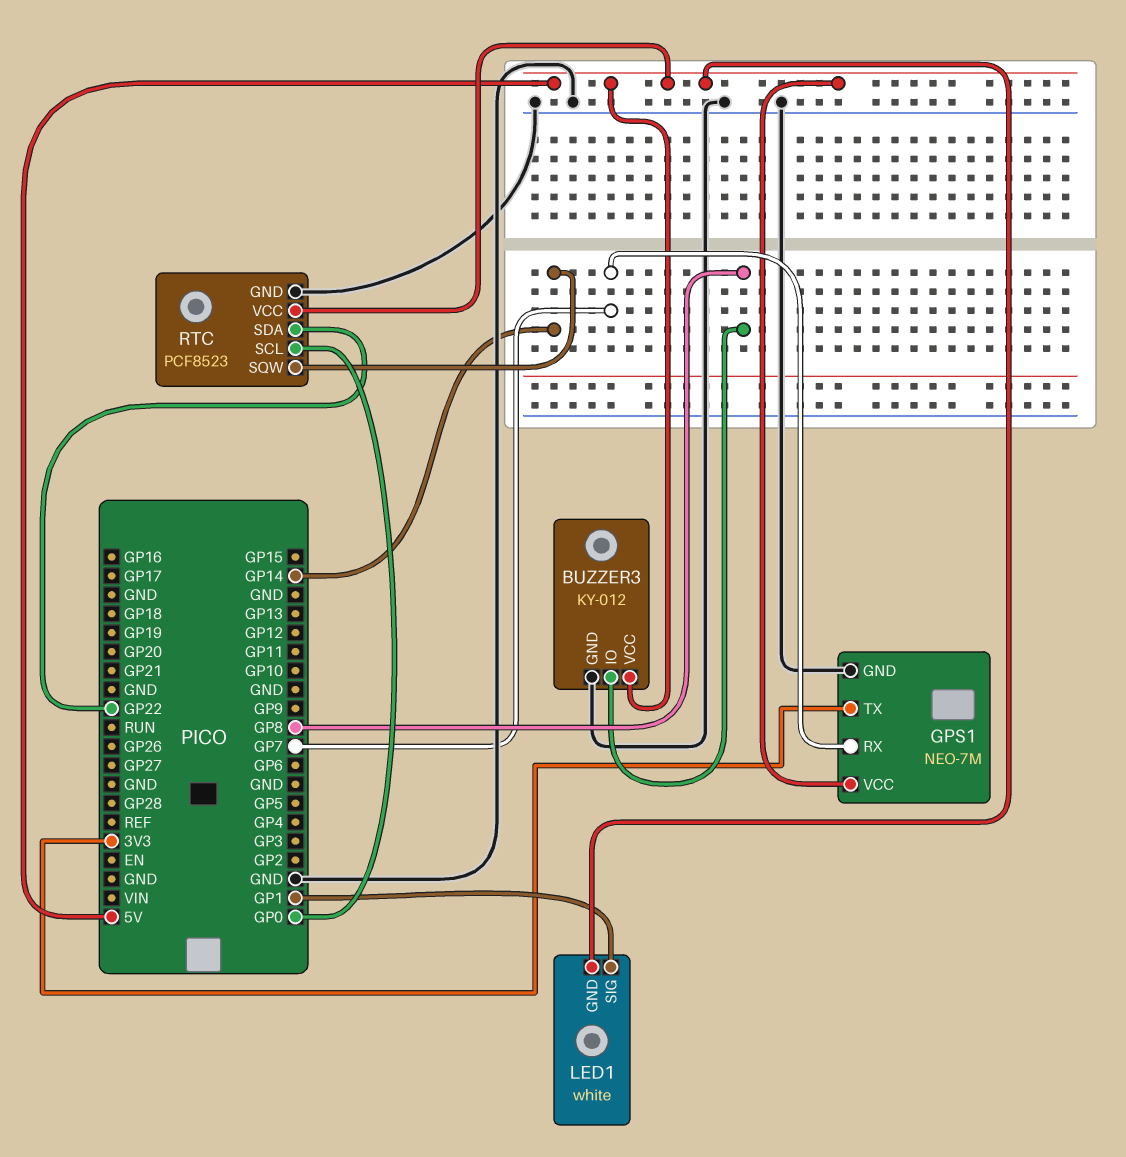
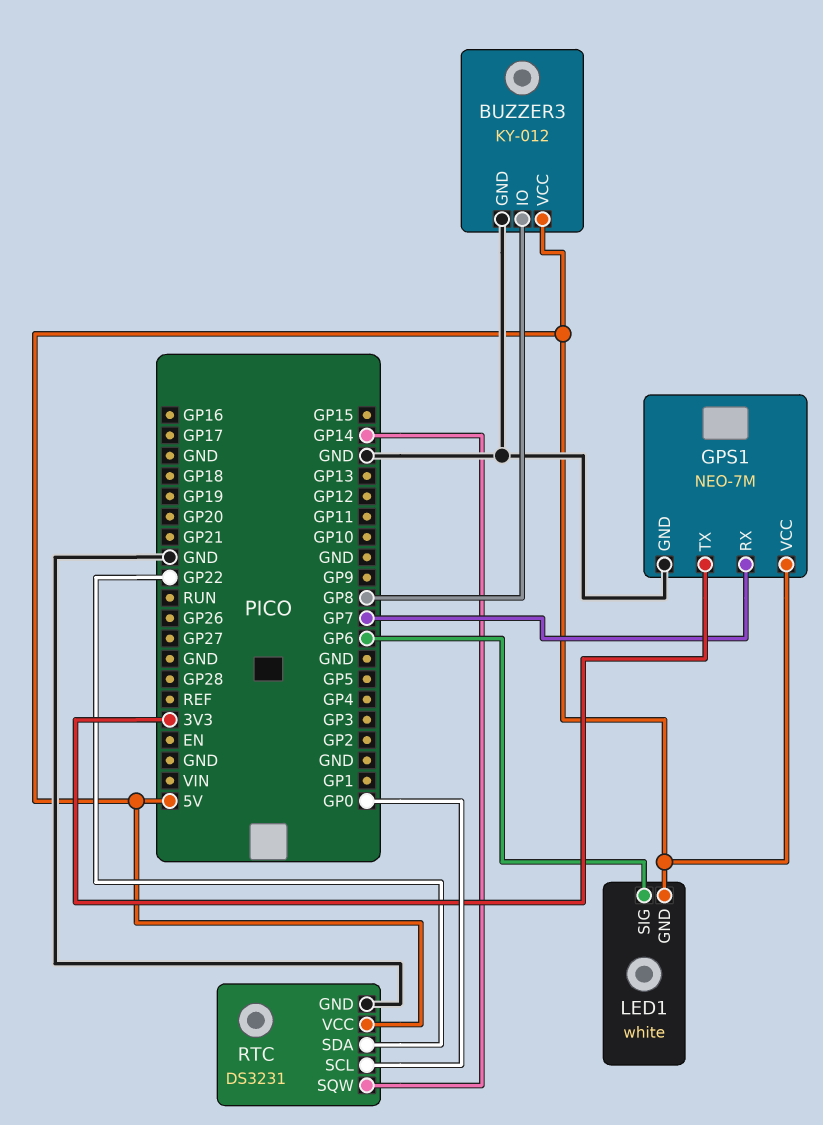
LED1 pin SIG: GP1 -> GP6
RTC: PCF8523 -> DS3231

